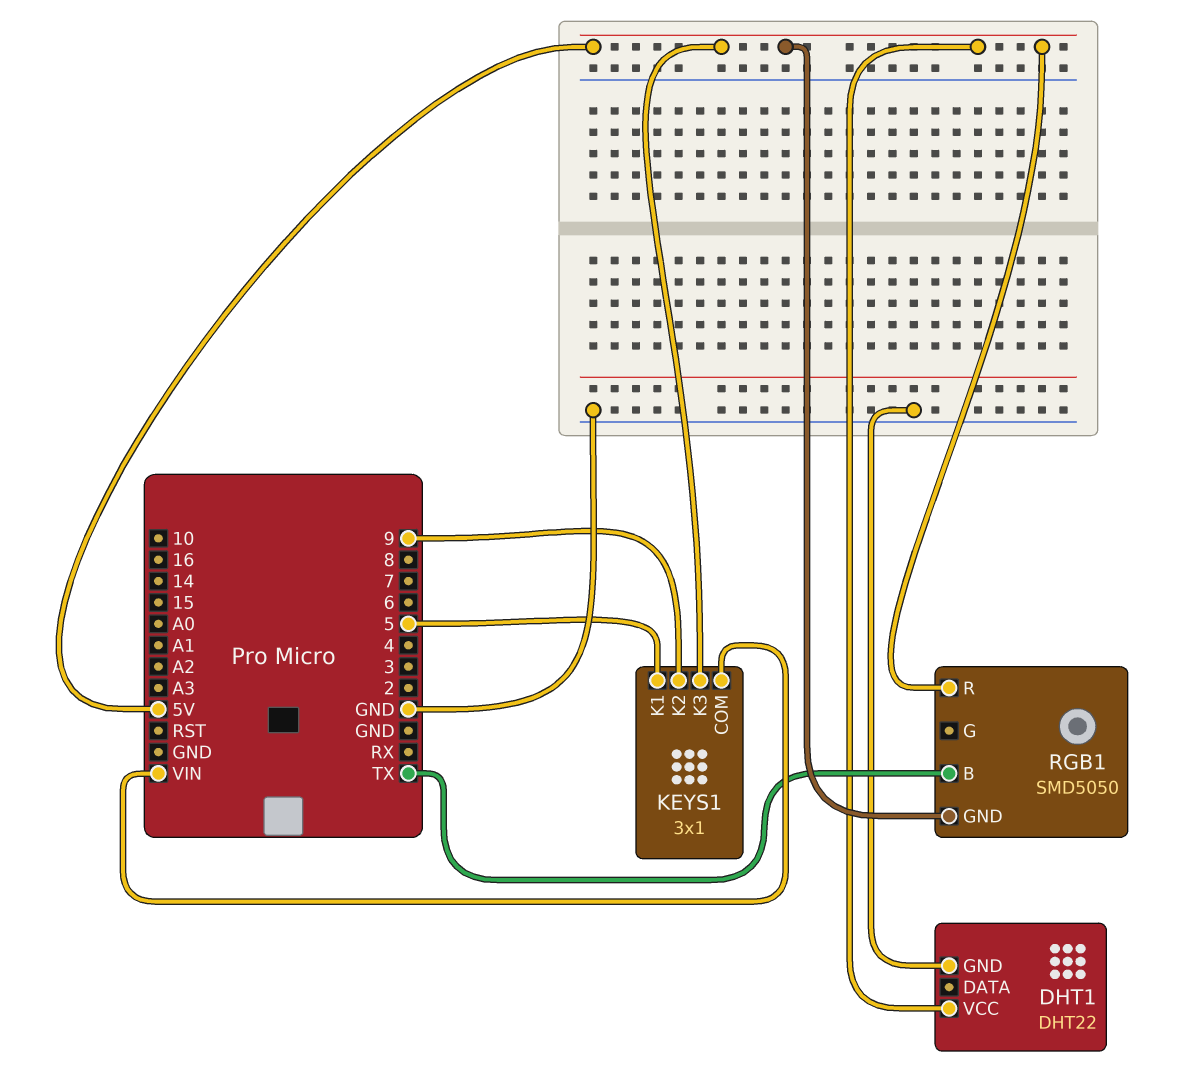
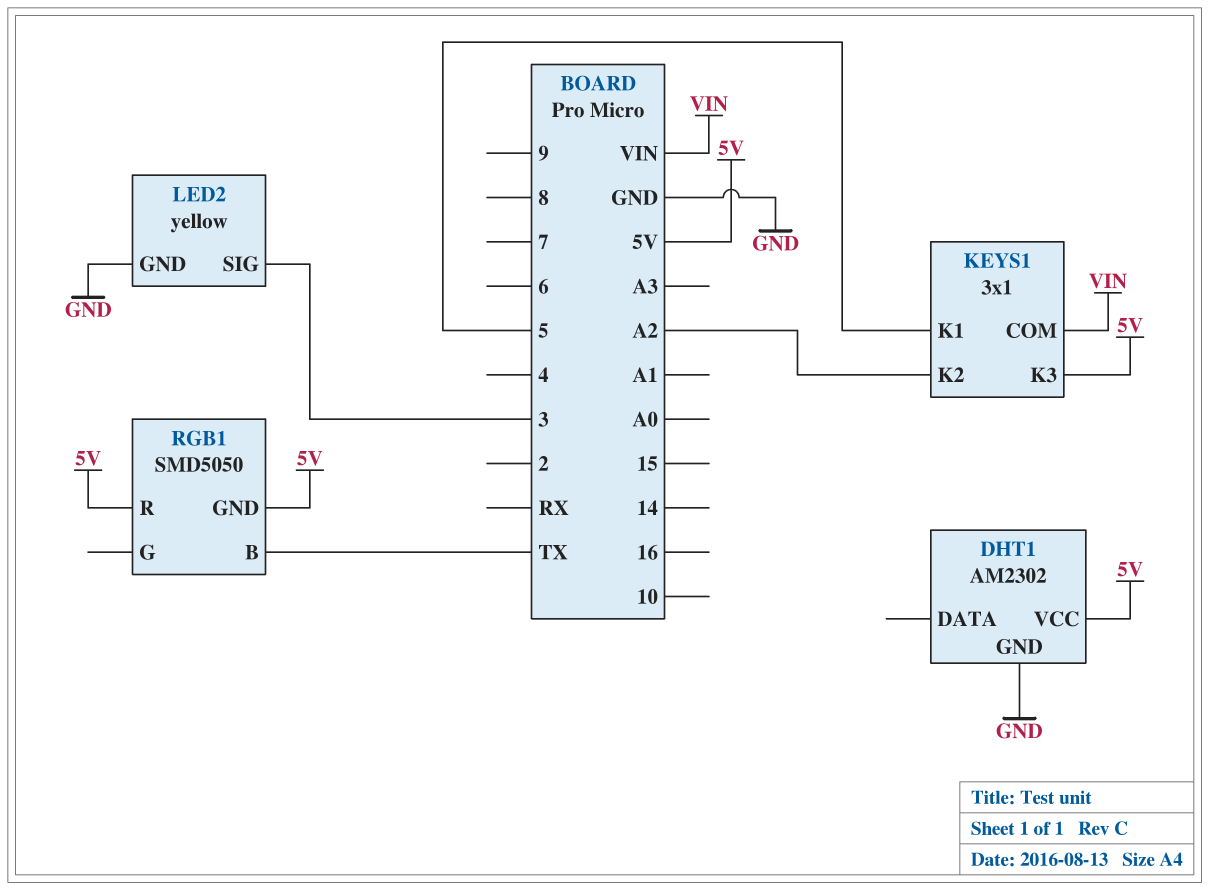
DHT1: DHT22 -> AM2302
KEYS1 pin K2: 9 -> A2
LED2: none -> yellow
LED2 pin GND: none -> GND
LED2 pin SIG: none -> 3

